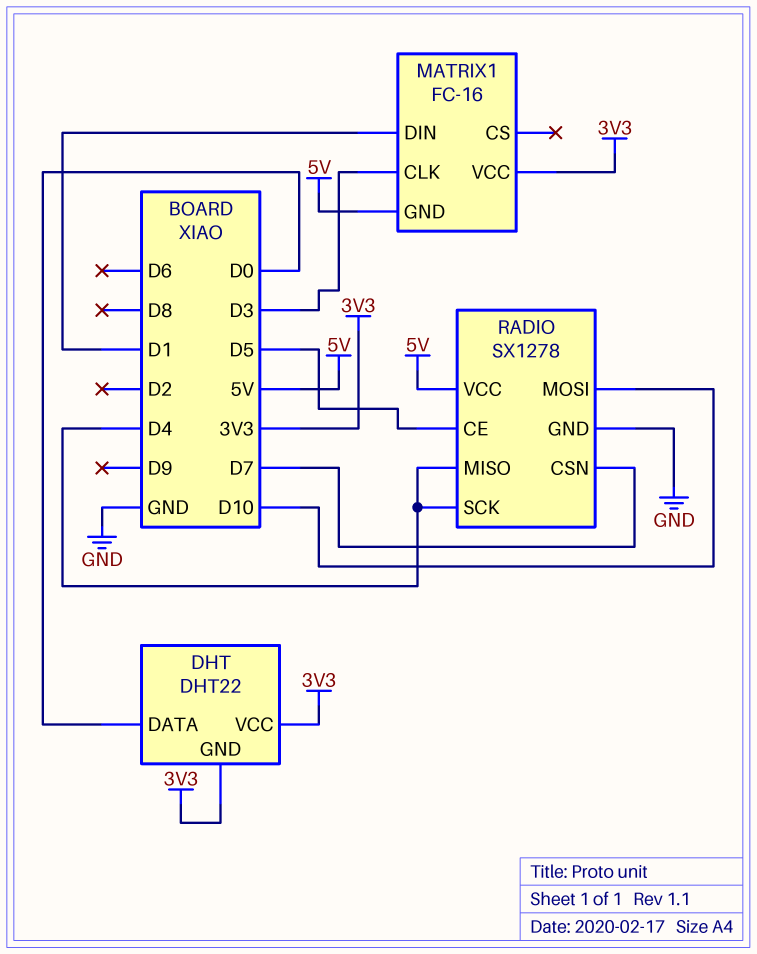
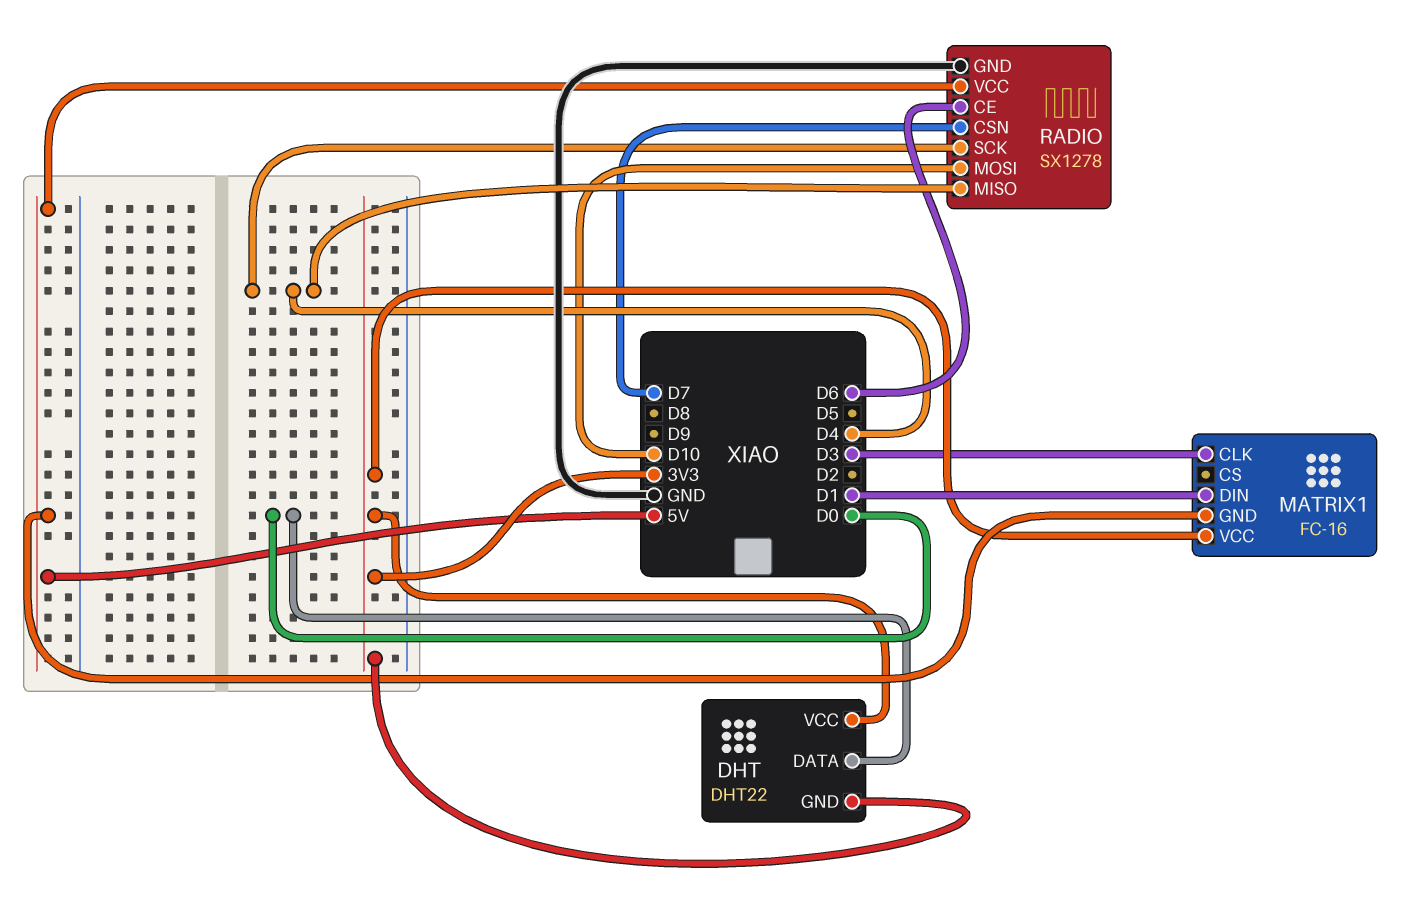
RADIO pin CE: D5 -> D6

